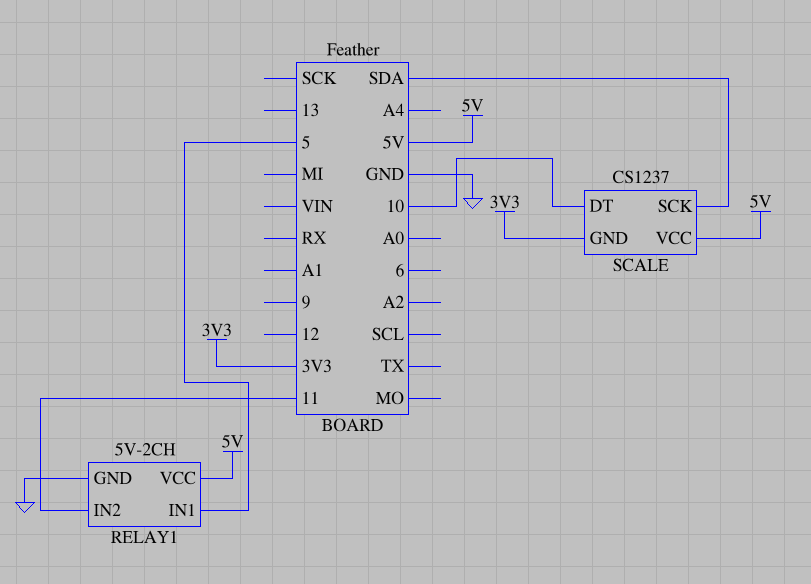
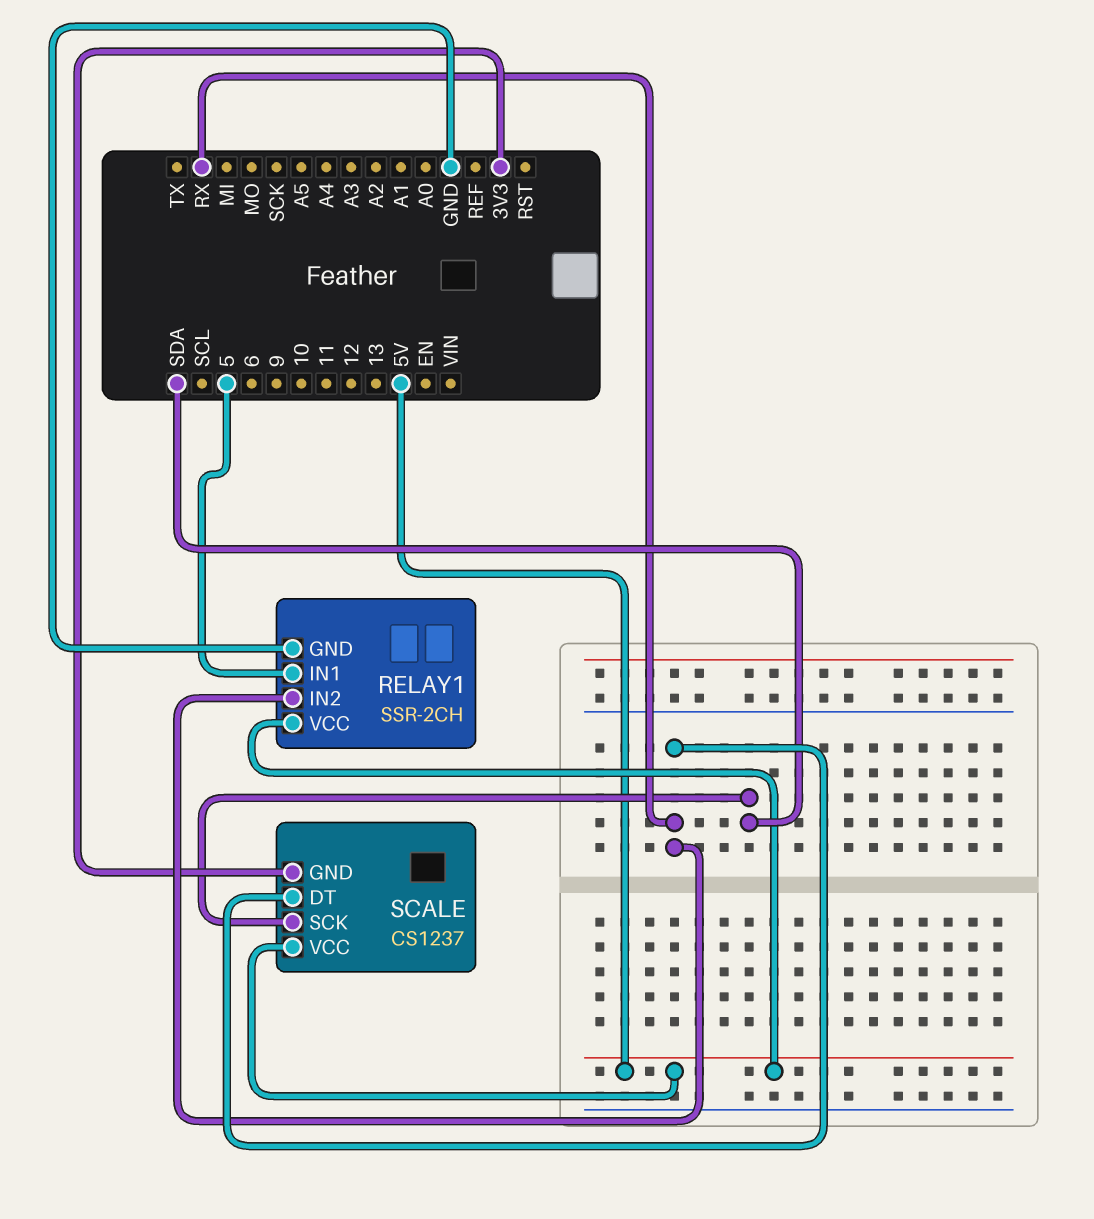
RELAY1: 5V-2CH -> SSR-2CH
RELAY1 pin IN2: 11 -> RX
SCALE pin DT: 10 -> RX

